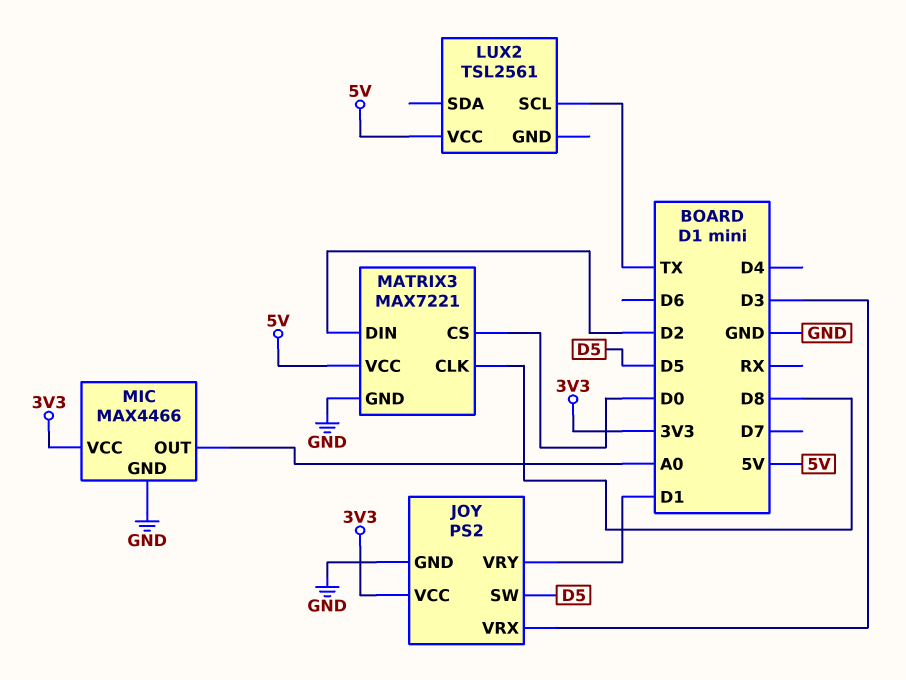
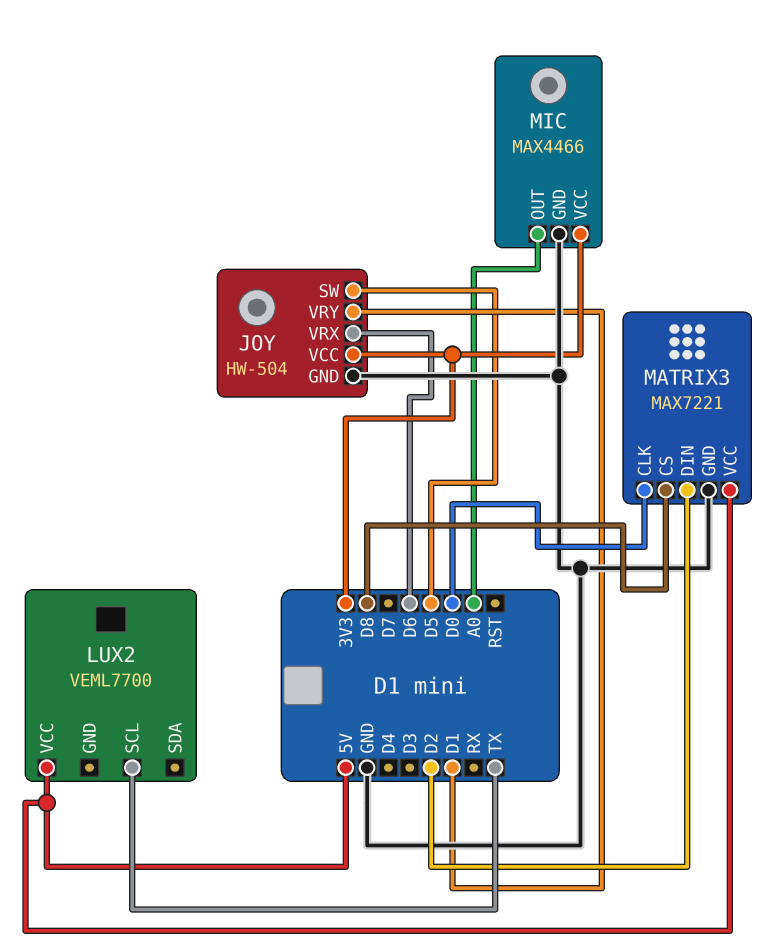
JOY: PS2 -> HW-504
JOY pin VRX: D3 -> D6
LUX2: TSL2561 -> VEML7700
MATRIX3 pin CLK: D8 -> D0
MATRIX3 pin CS: D0 -> D8

